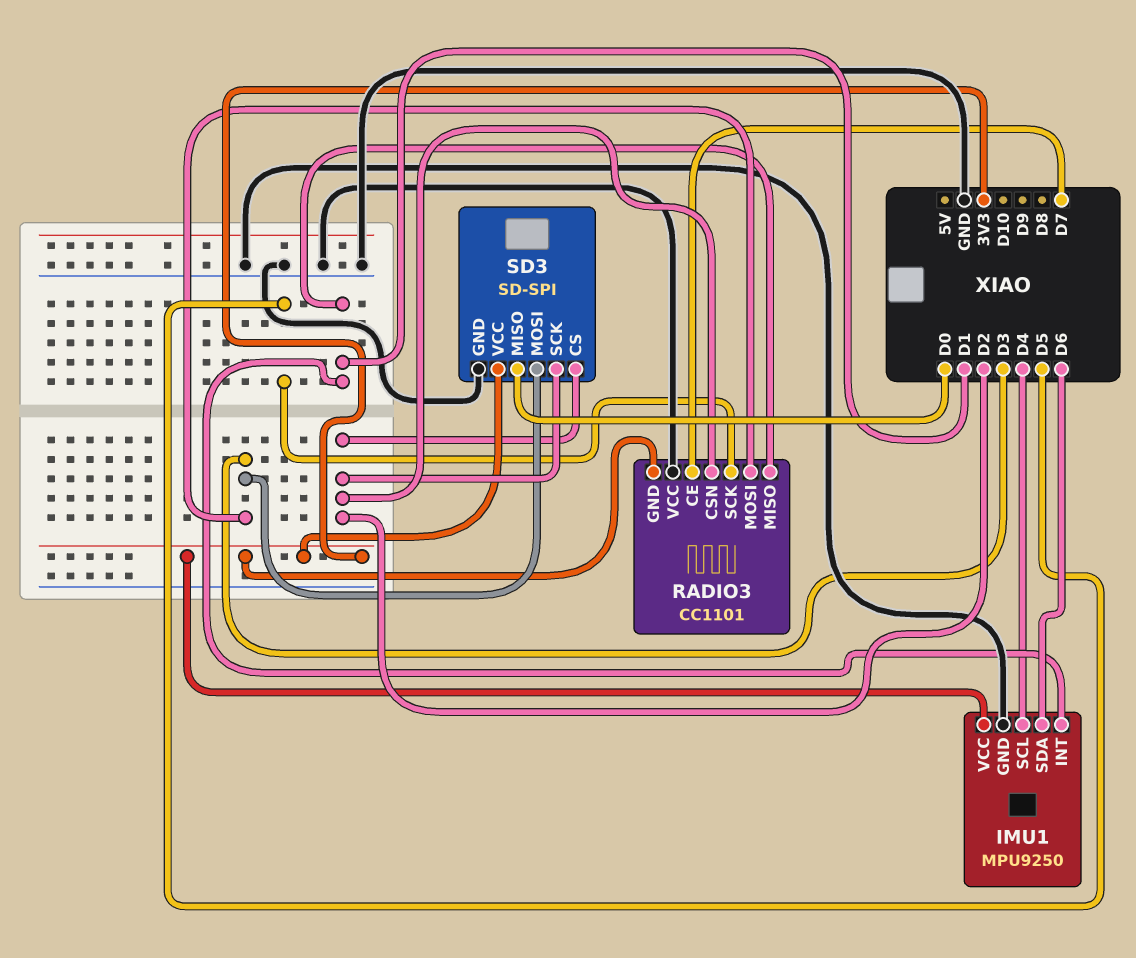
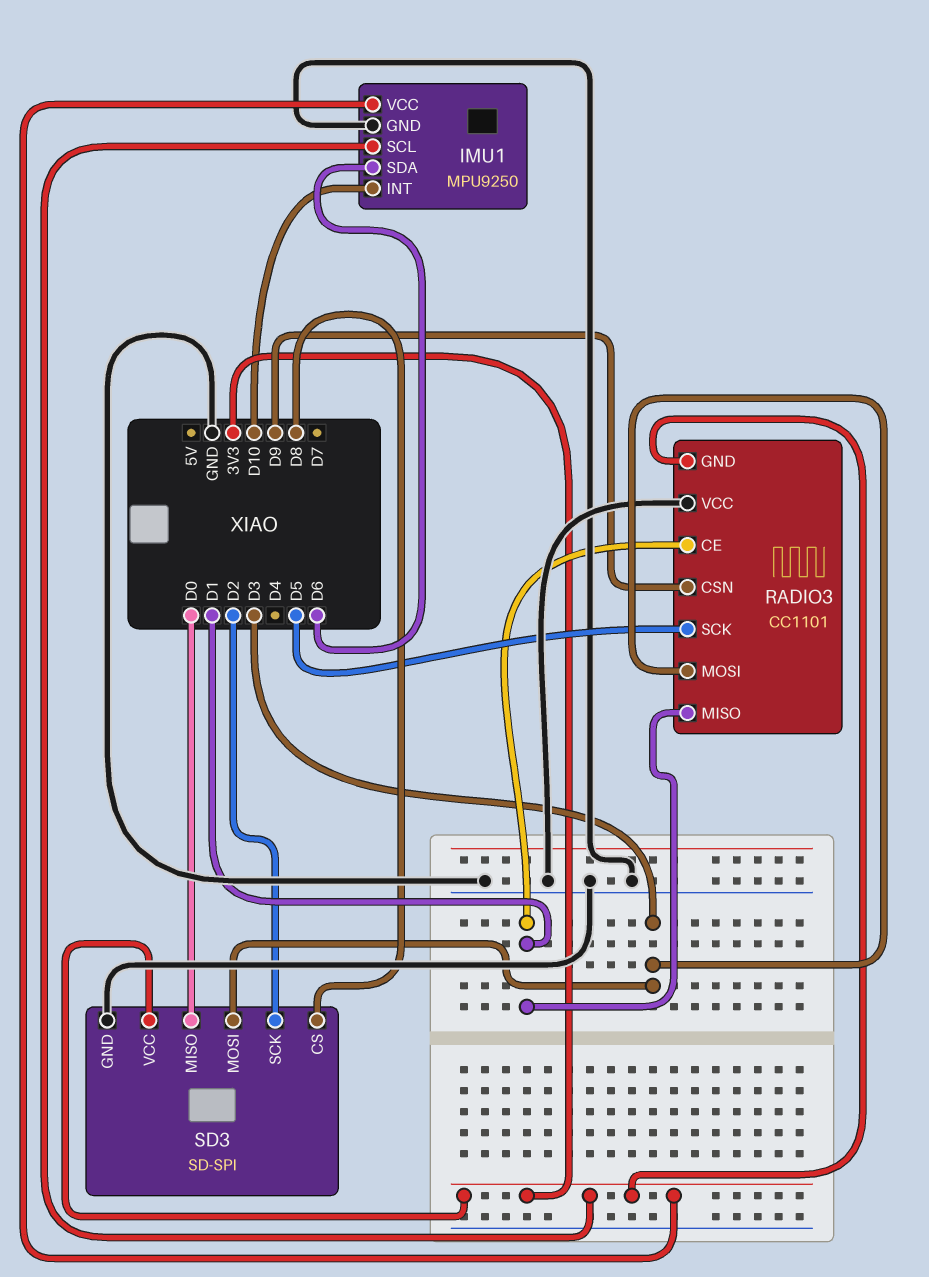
IMU1 pin INT: D1 -> D10
IMU1 pin SCL: D4 -> 3V3
RADIO3 pin CE: D7 -> D1
RADIO3 pin CSN: D2 -> D9
SD3 pin CS: D2 -> D8

